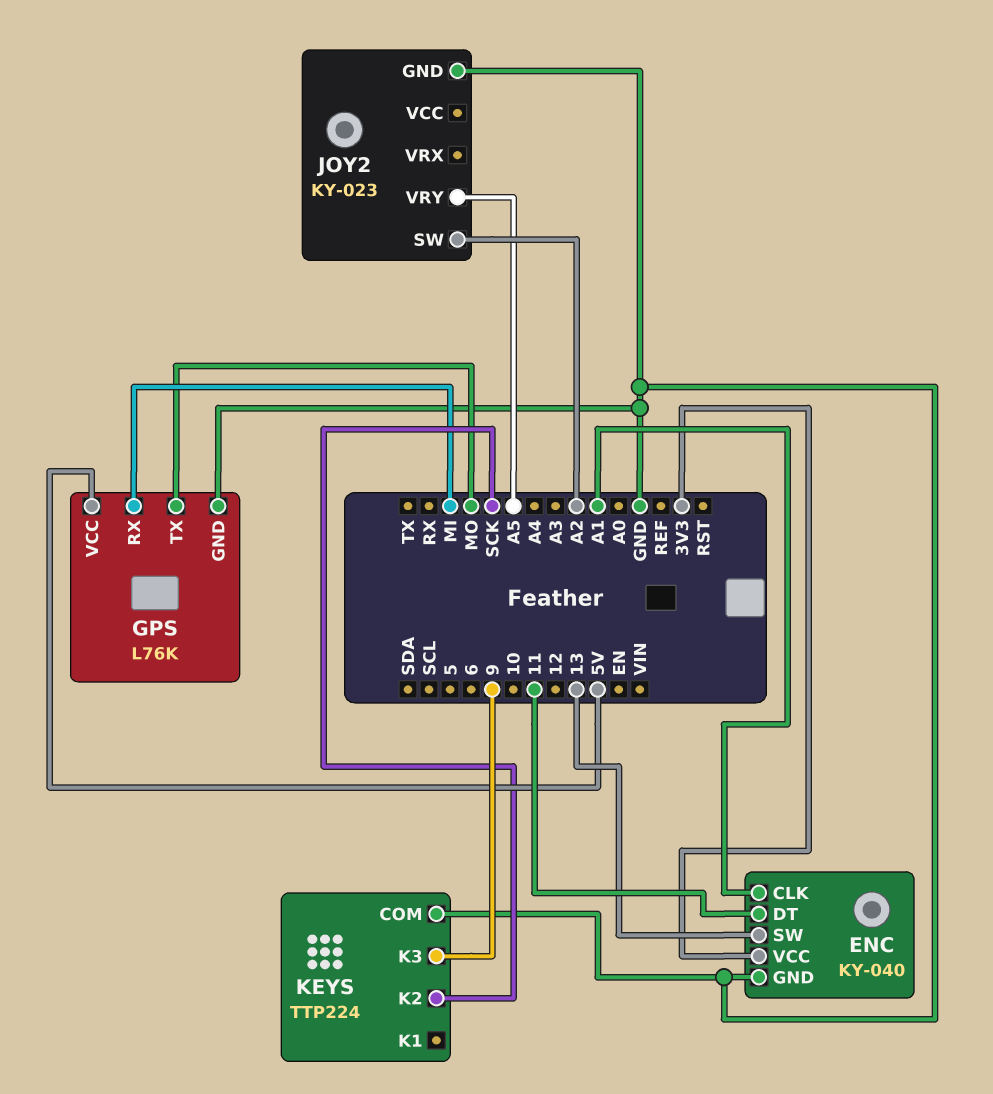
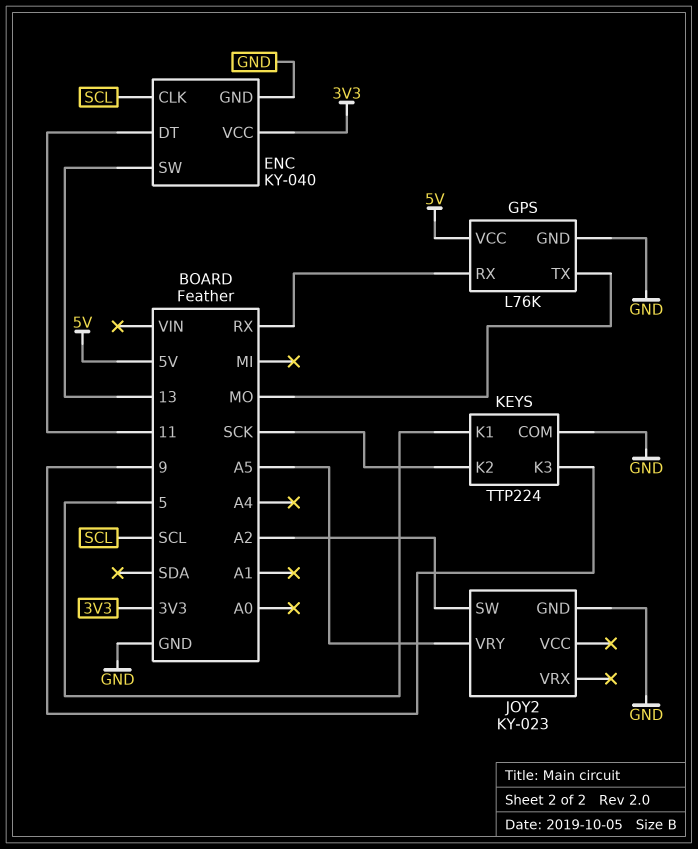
ENC pin CLK: A1 -> SCL
GPS pin RX: MI -> RX
KEYS pin K1: none -> 5

